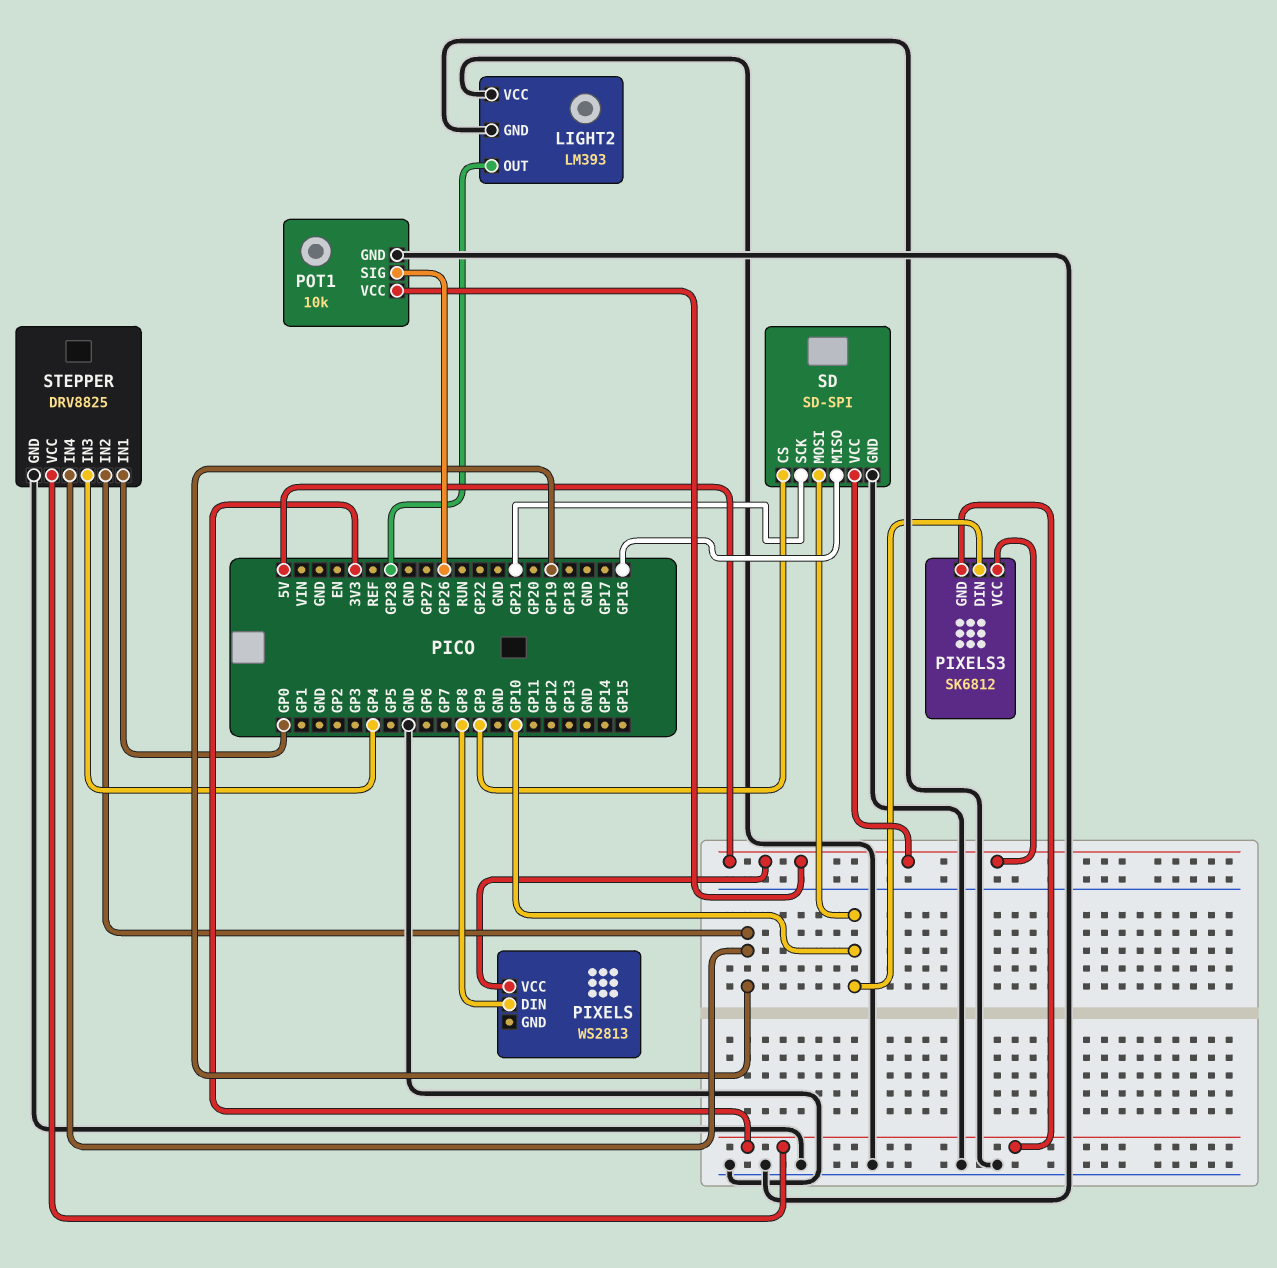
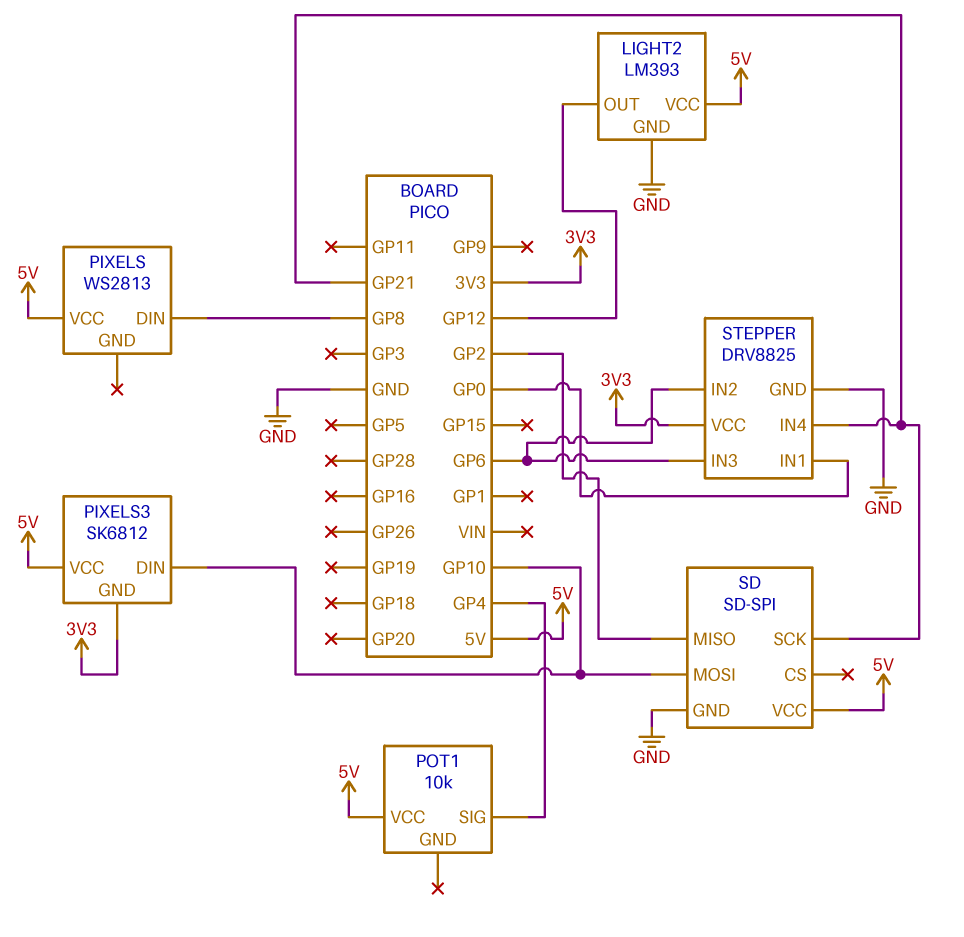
LIGHT2 pin OUT: GP28 -> GP12
LIGHT2 pin VCC: GND -> 5V
POT1 pin GND: GND -> none
POT1 pin SIG: GP26 -> GP4
SD pin CS: GP9 -> none
SD pin MISO: GP16 -> GP2
STEPPER pin IN2: GP19 -> GP6
STEPPER pin IN3: GP4 -> GP6
STEPPER pin IN4: GP19 -> GP21

